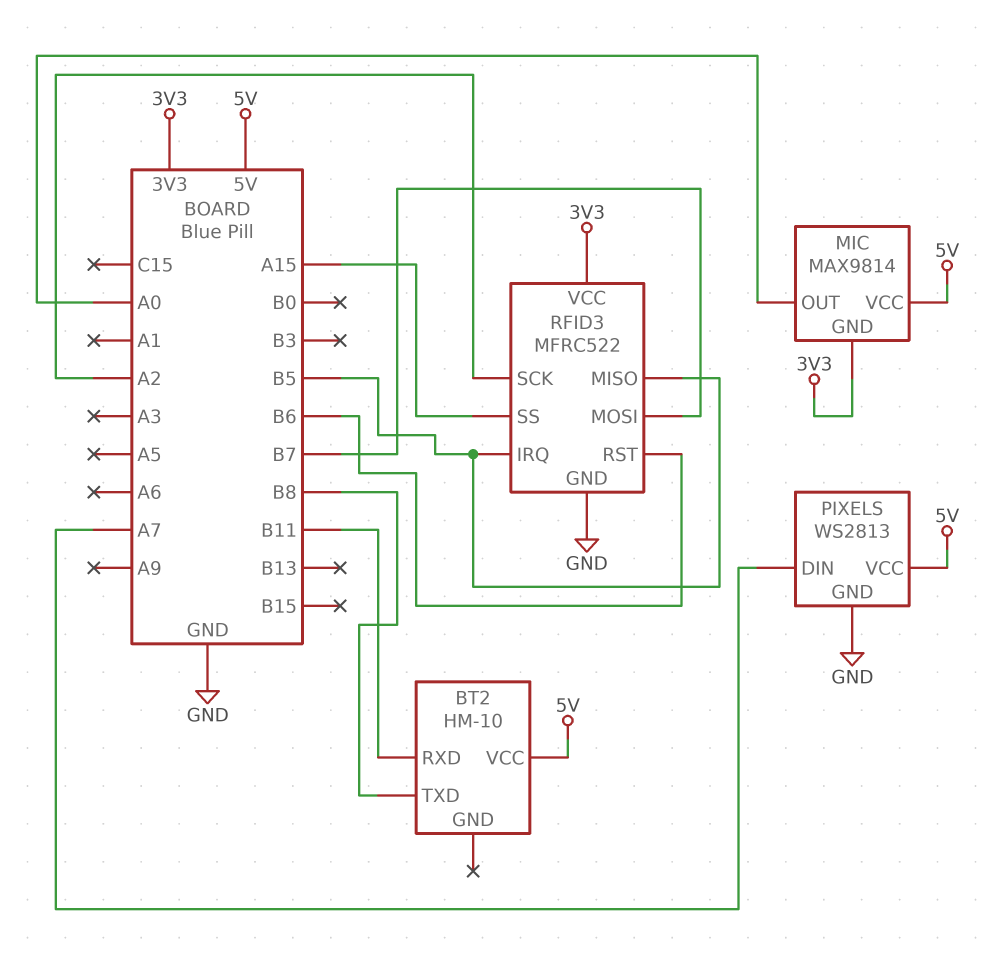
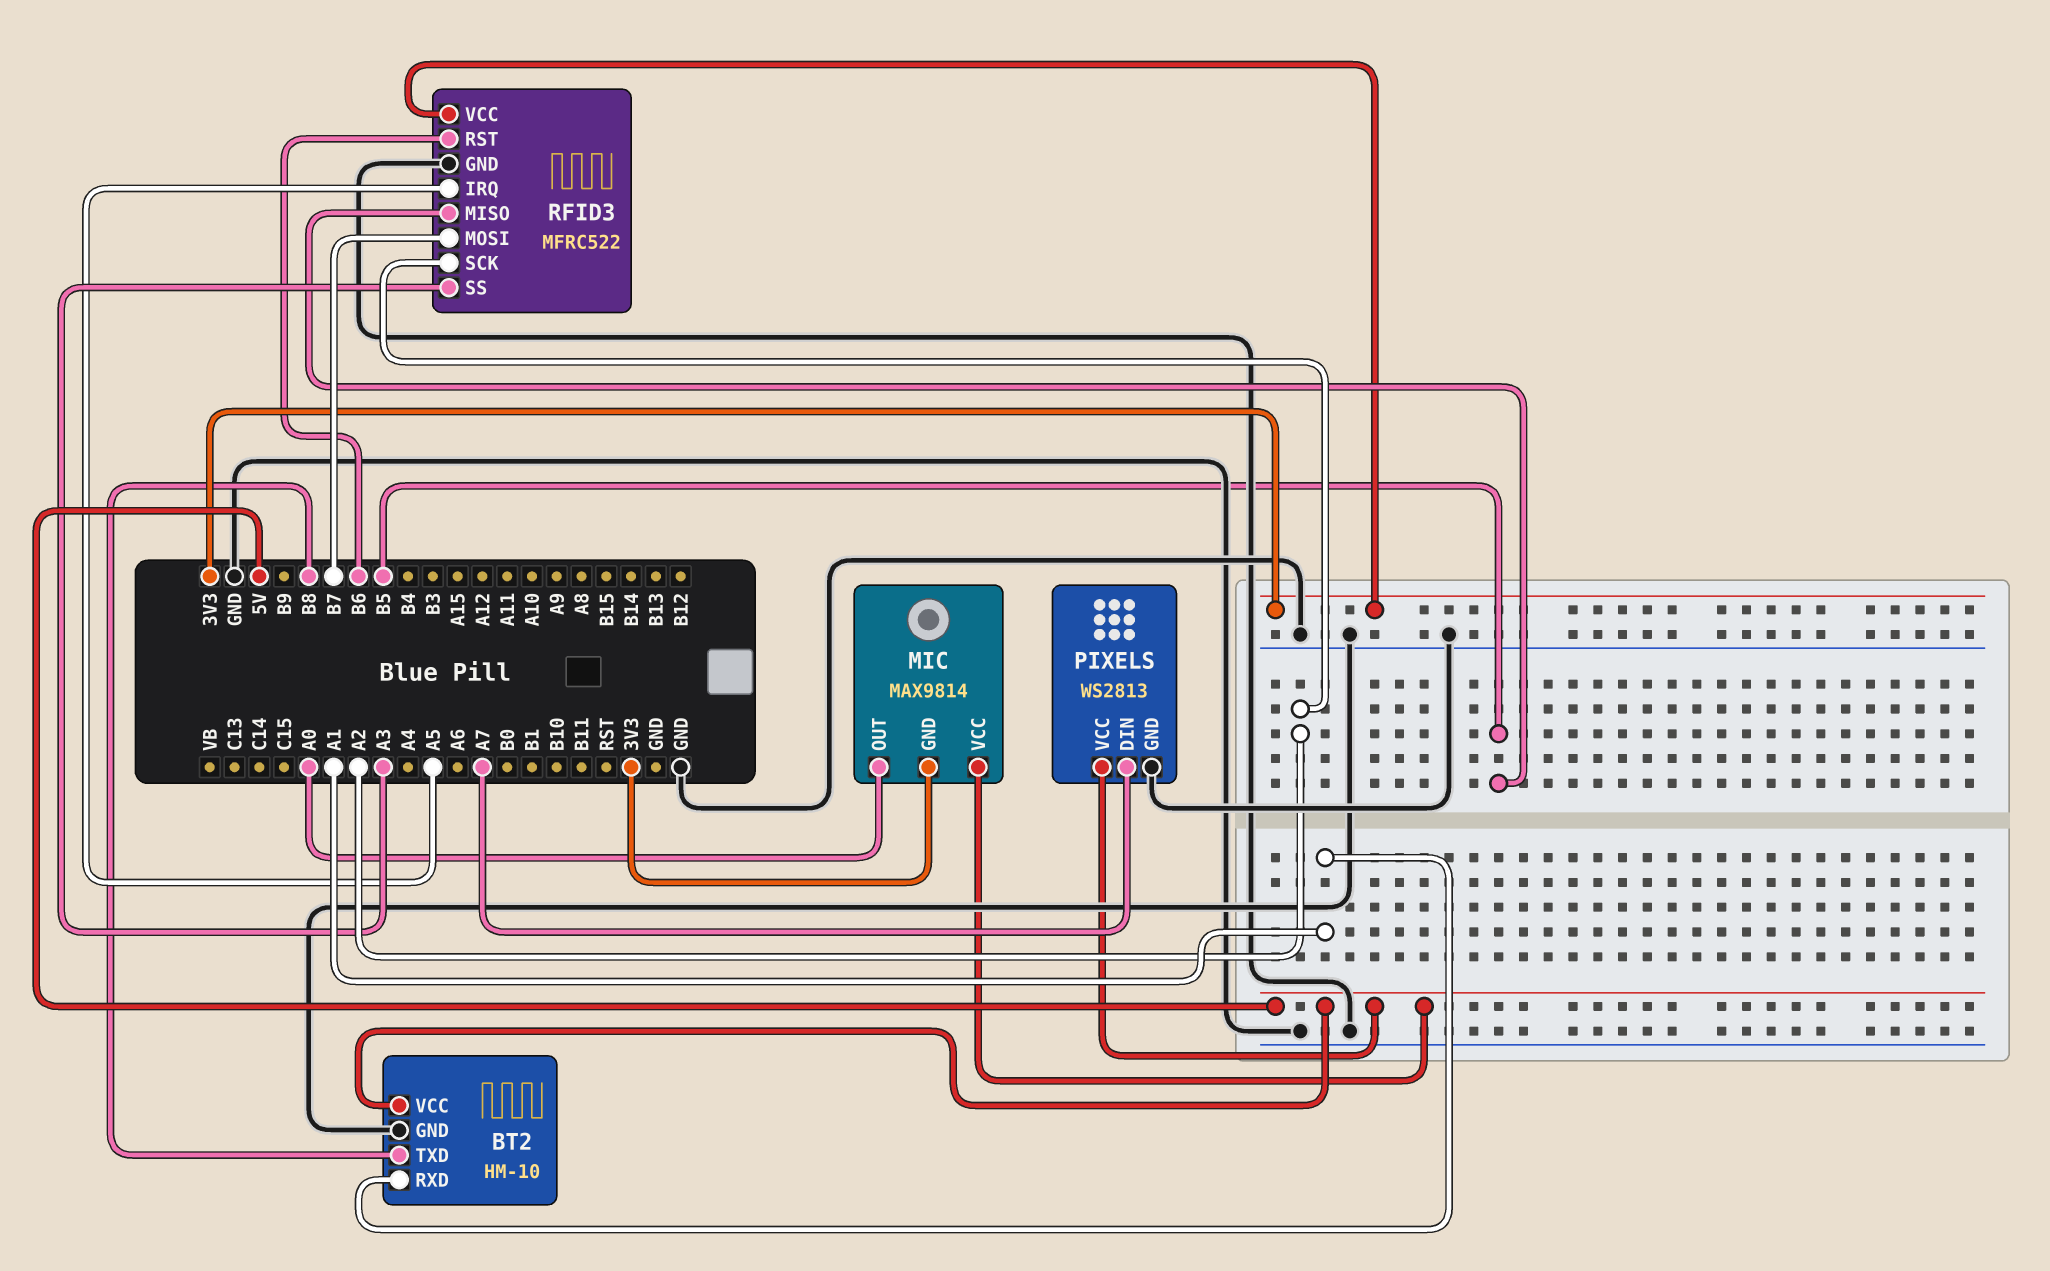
BT2 pin GND: none -> GND
BT2 pin RXD: B11 -> A1
RFID3 pin IRQ: B5 -> A5
RFID3 pin SS: A15 -> A3

